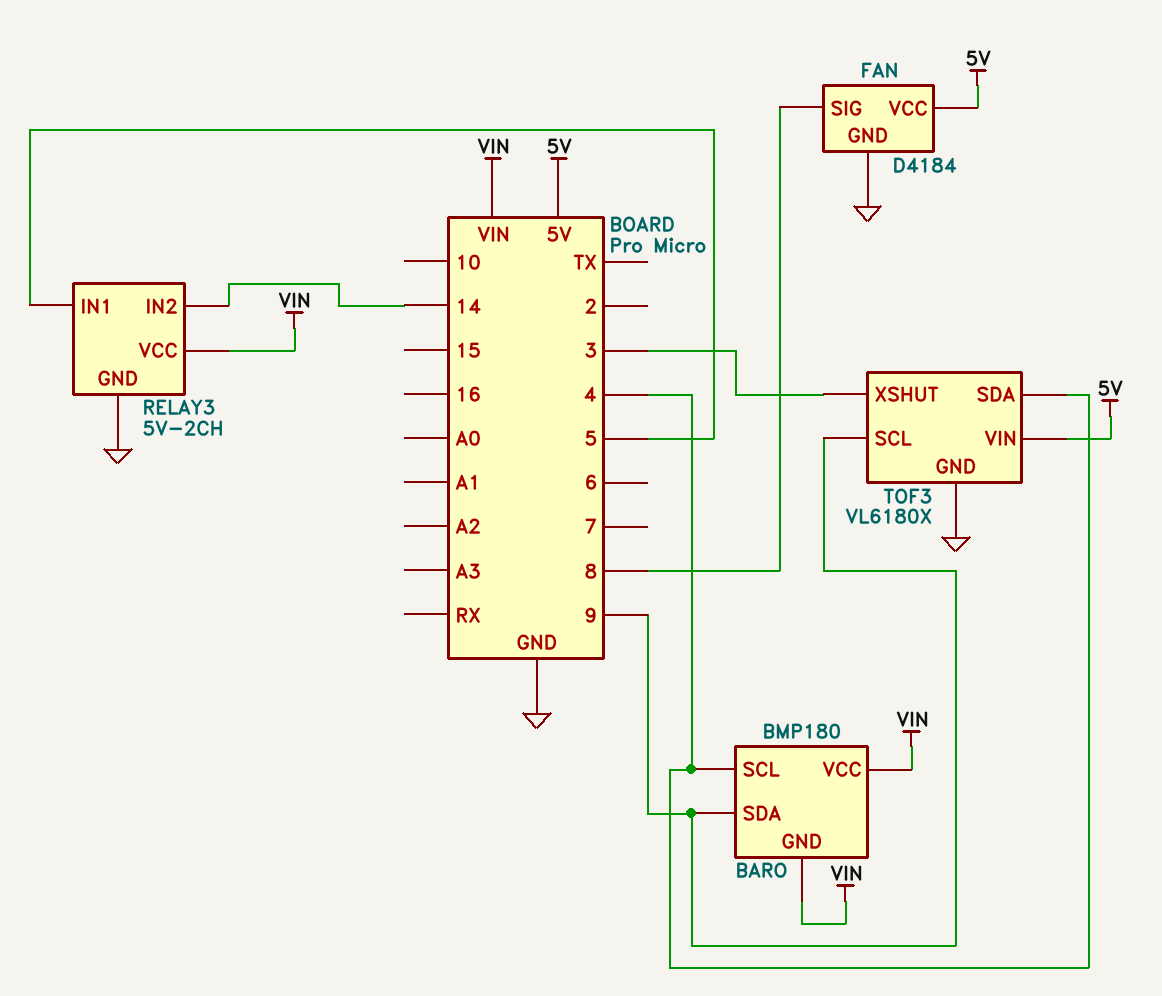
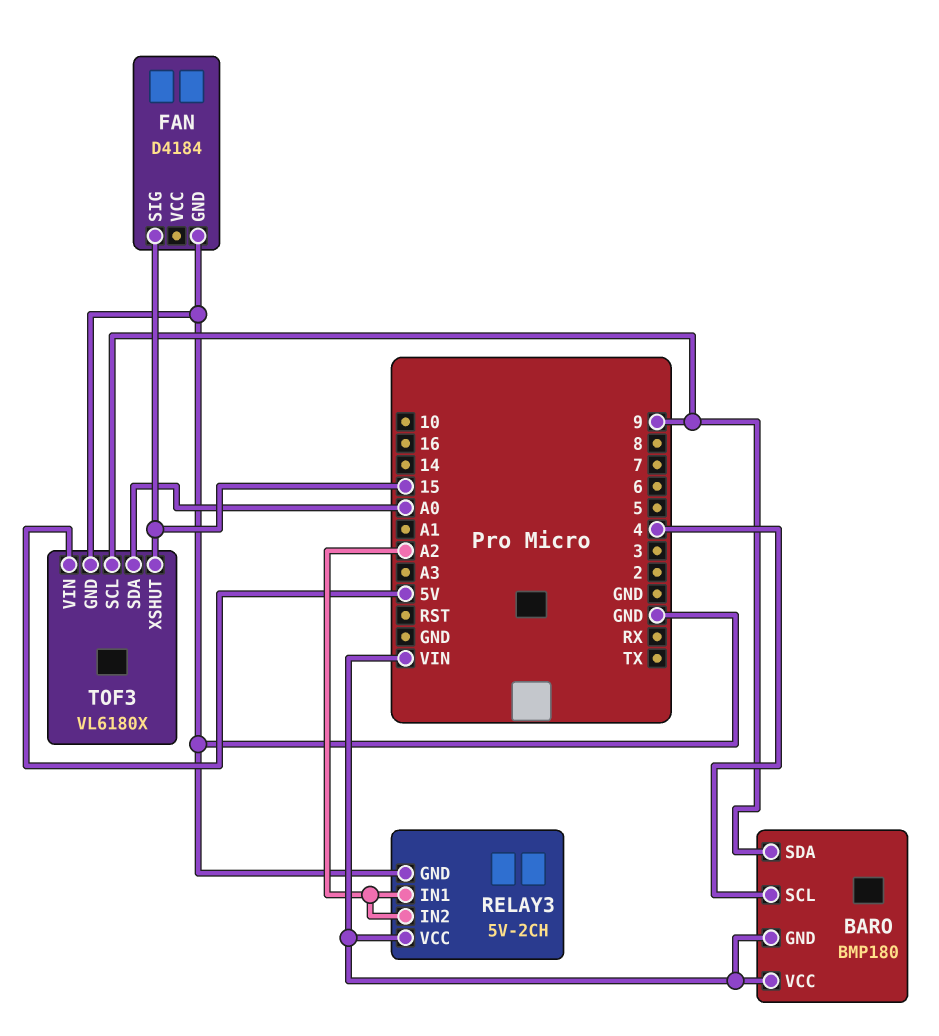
FAN pin SIG: 8 -> 15
FAN pin VCC: 5V -> none
RELAY3 pin IN1: 5 -> A2
RELAY3 pin IN2: 14 -> A2
TOF3 pin SDA: 4 -> A0
TOF3 pin XSHUT: 3 -> 15

